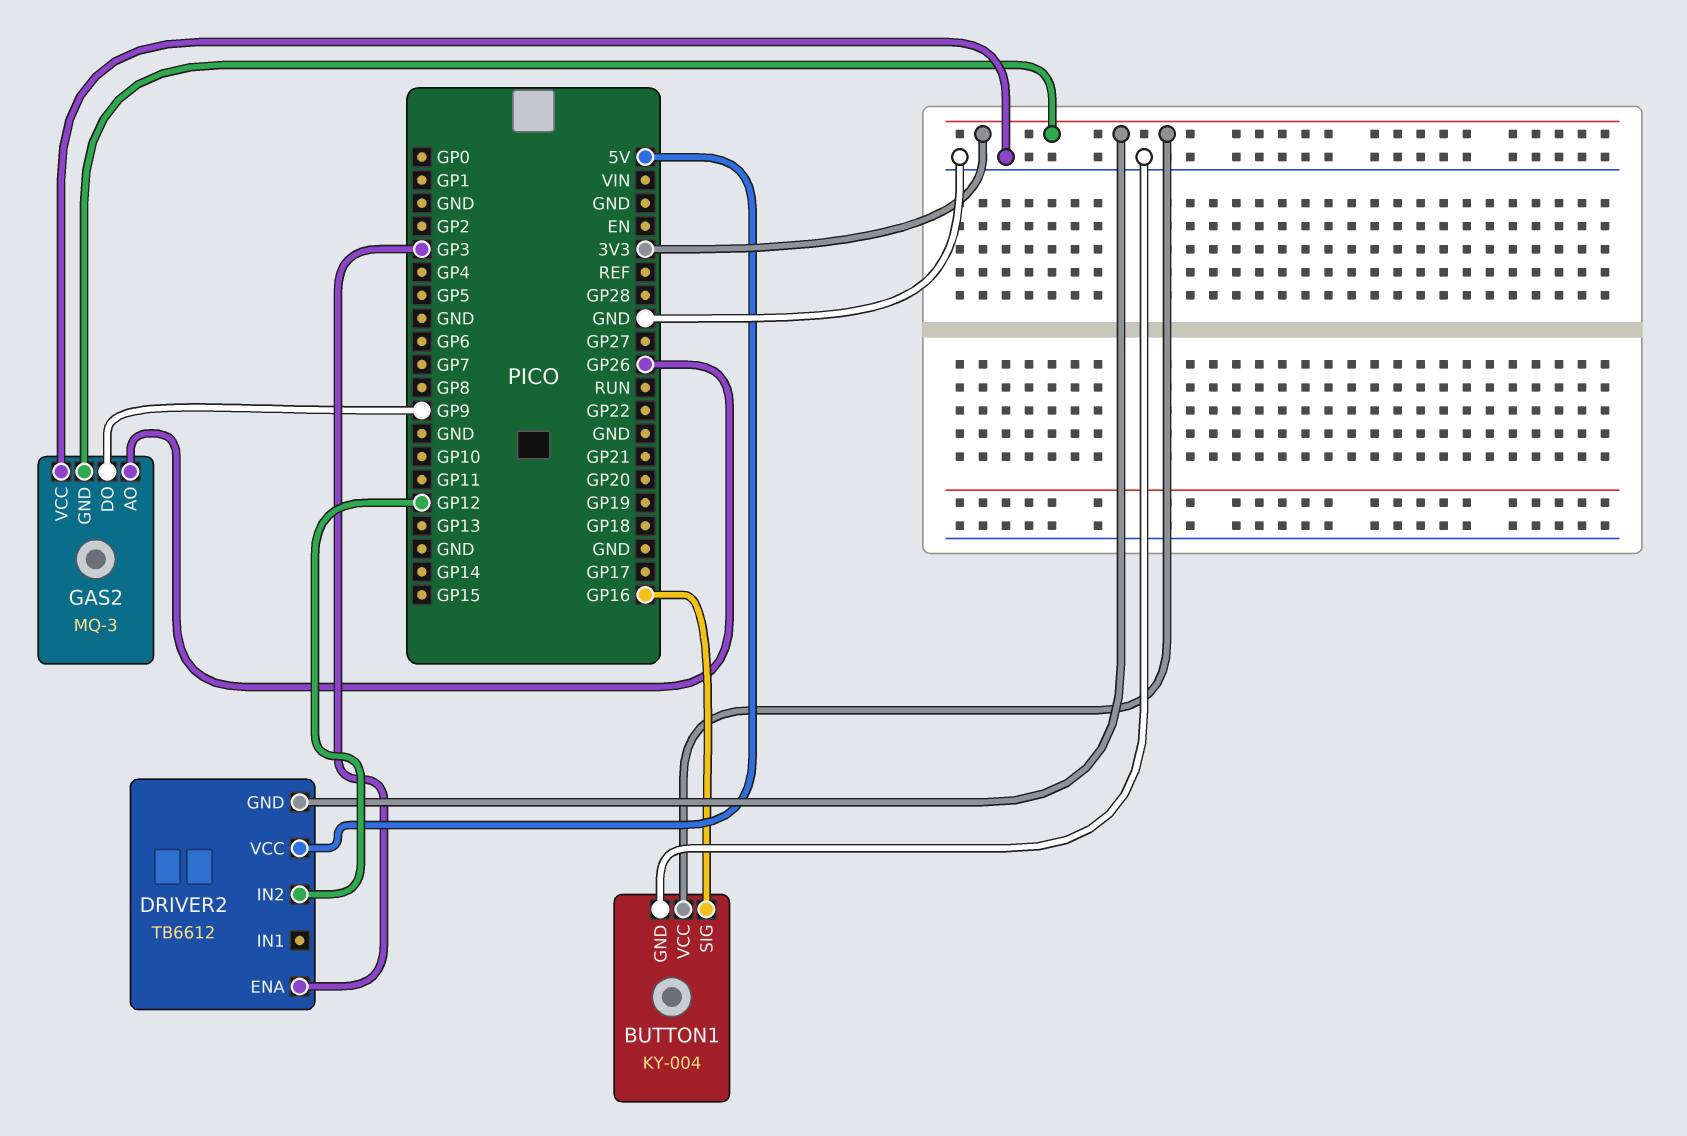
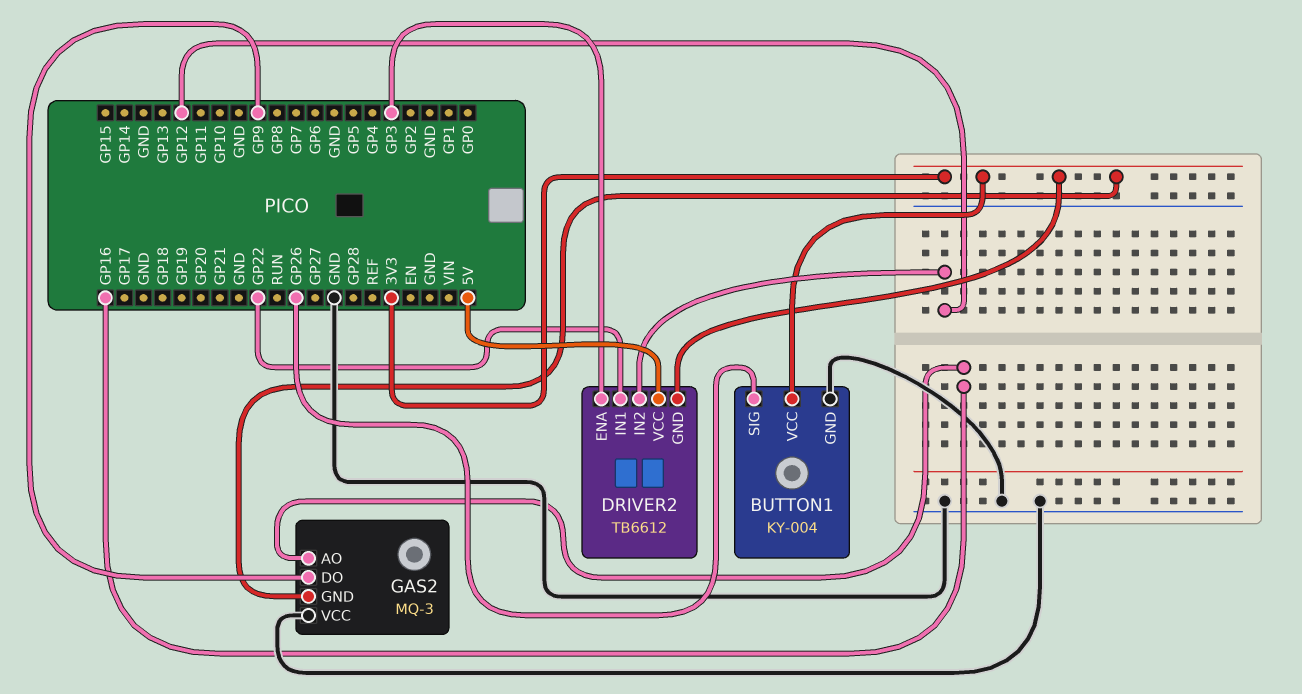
BUTTON1 pin SIG: GP16 -> GP26
DRIVER2 pin IN1: none -> GP22
GAS2 pin AO: GP26 -> GP16

